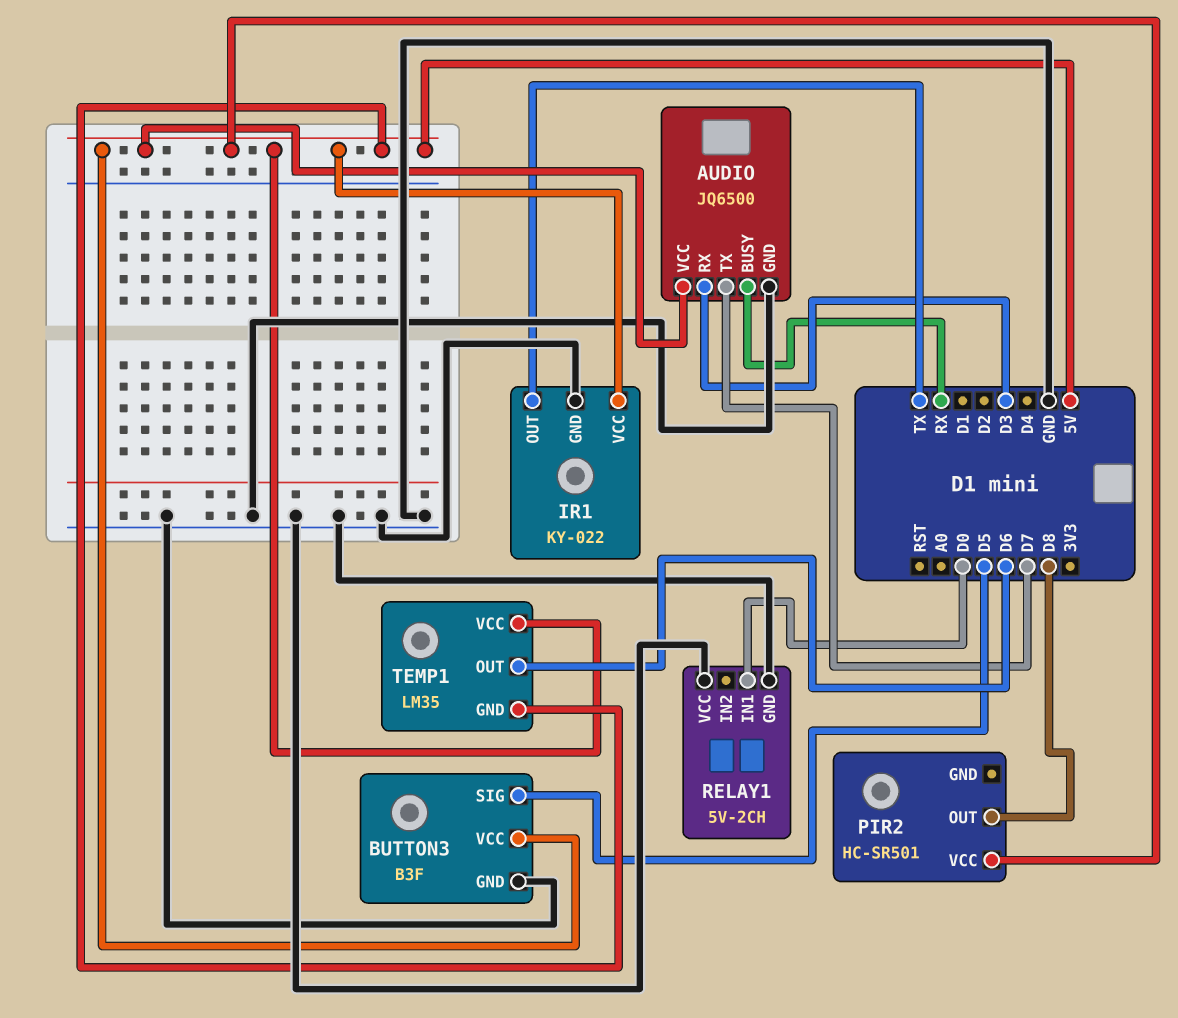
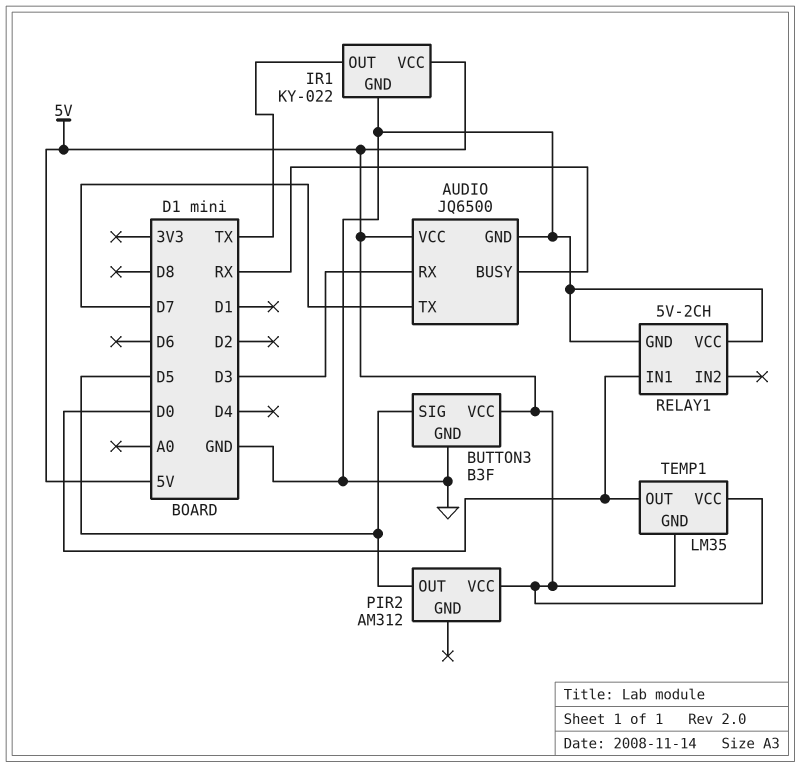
PIR2: HC-SR501 -> AM312
PIR2 pin OUT: D8 -> D5
TEMP1 pin OUT: D6 -> D0

